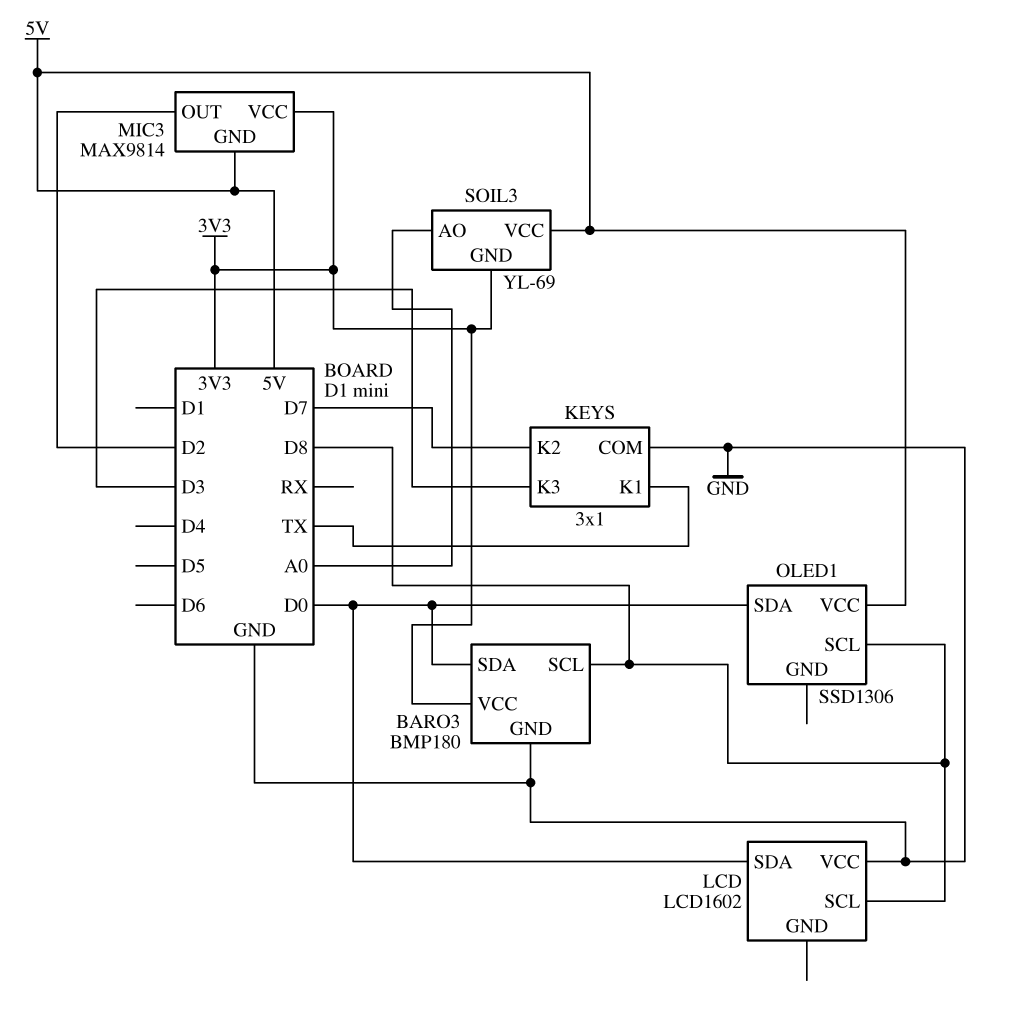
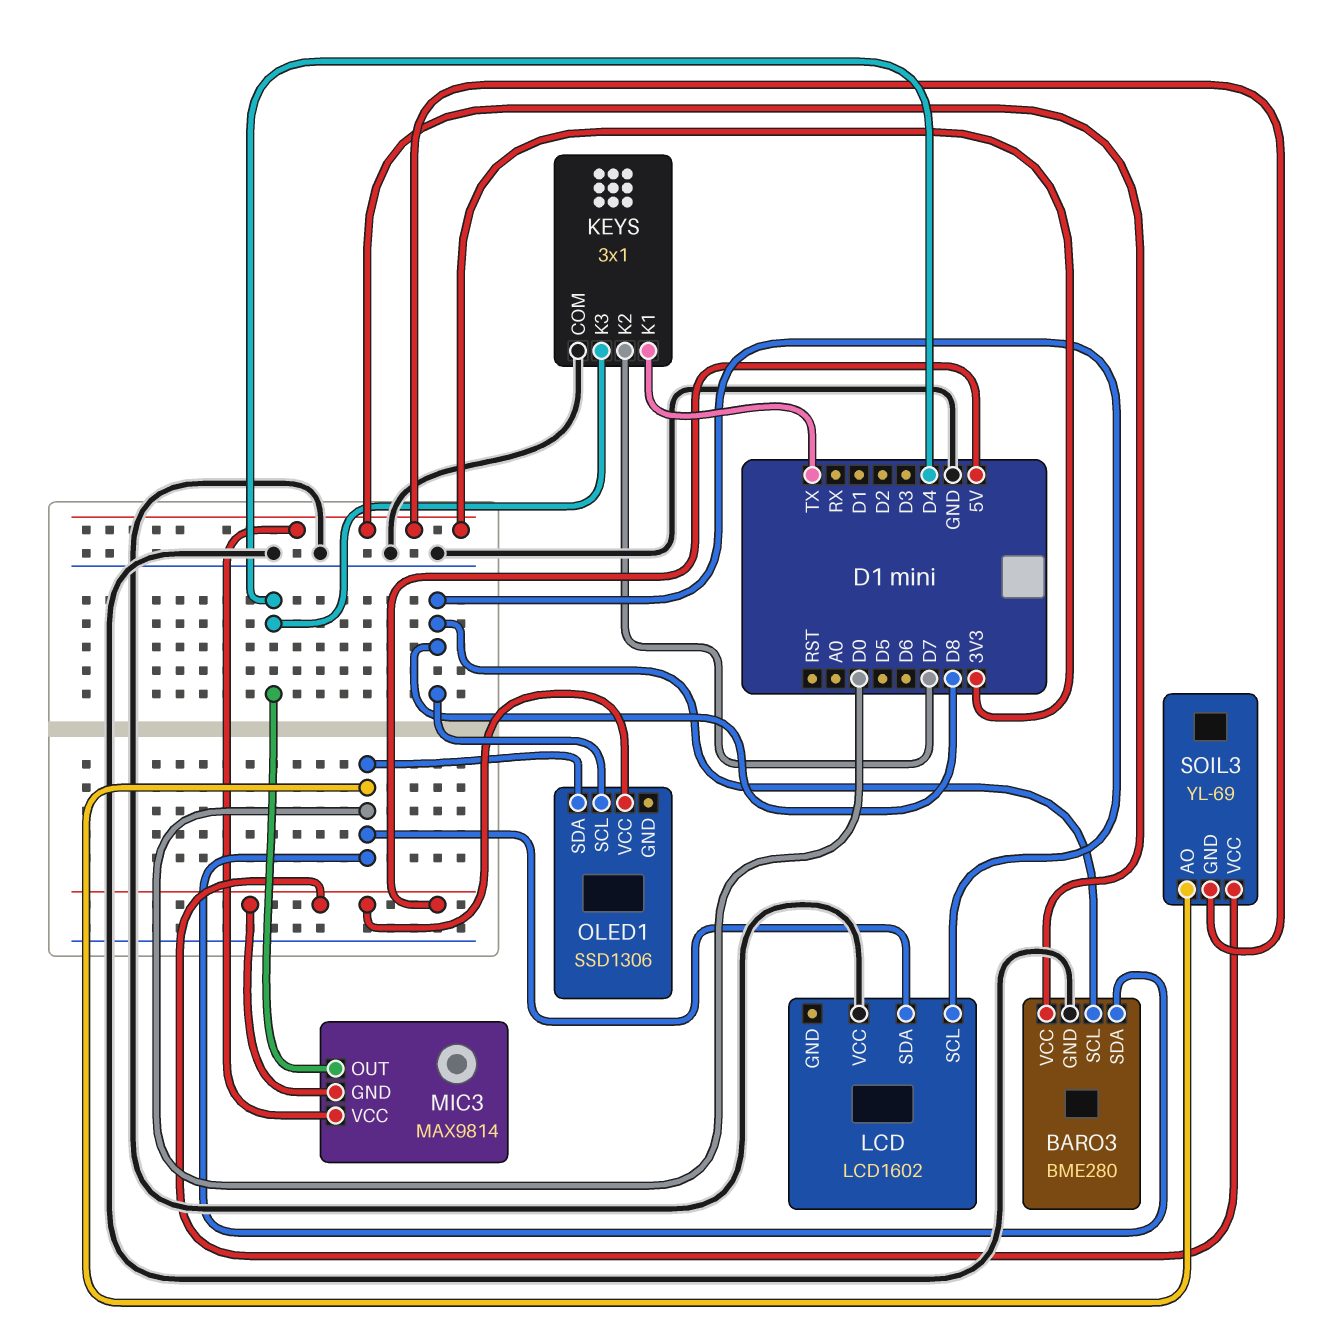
BARO3: BMP180 -> BME280
KEYS pin K3: D3 -> D4
MIC3 pin OUT: D2 -> D4
SOIL3 pin AO: A0 -> D0

